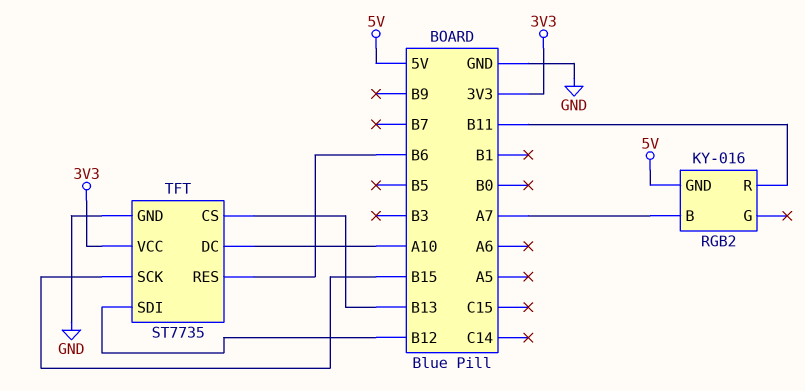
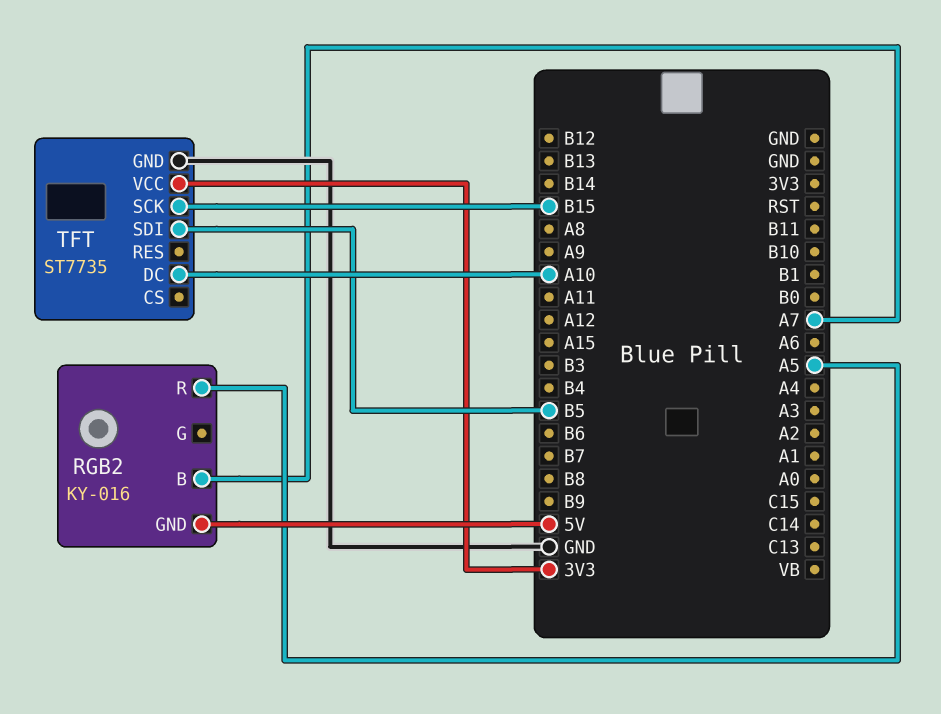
RGB2 pin R: B11 -> A5
TFT pin CS: B13 -> none
TFT pin RES: B6 -> none
TFT pin SDI: B12 -> B5

